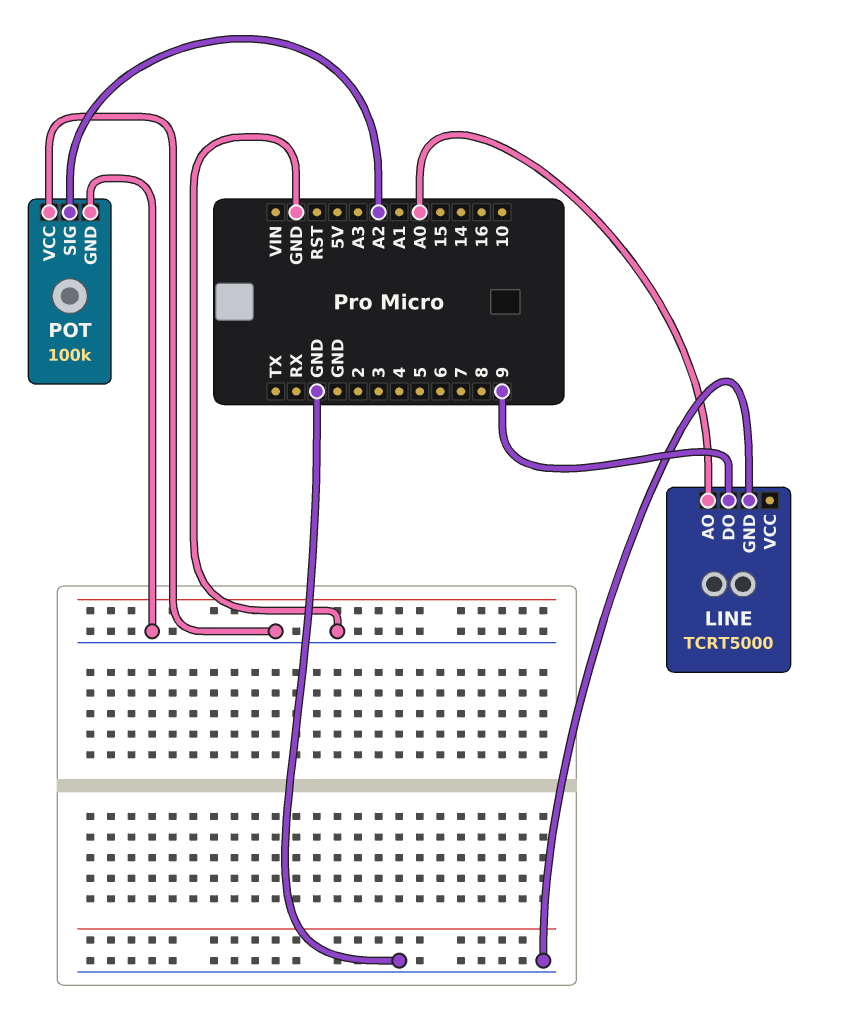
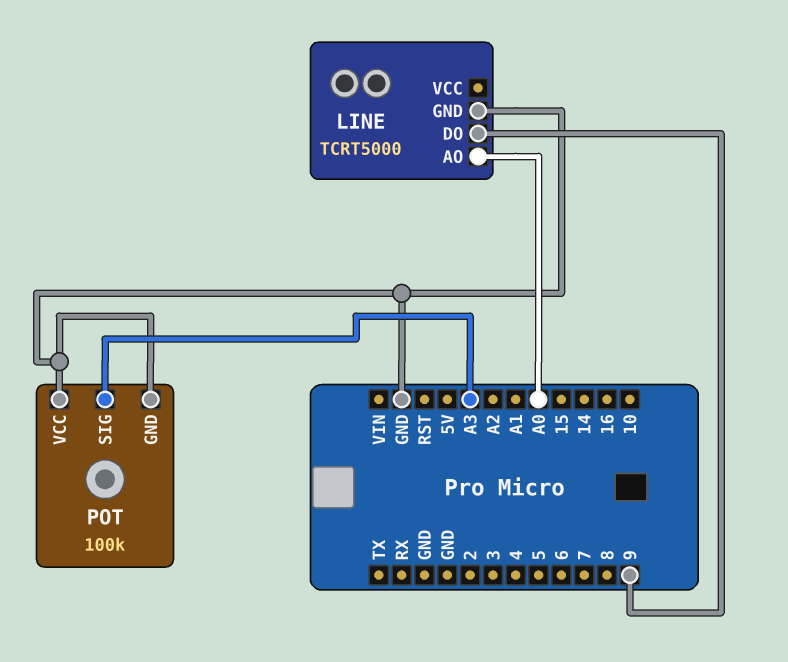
POT pin SIG: A2 -> A3

